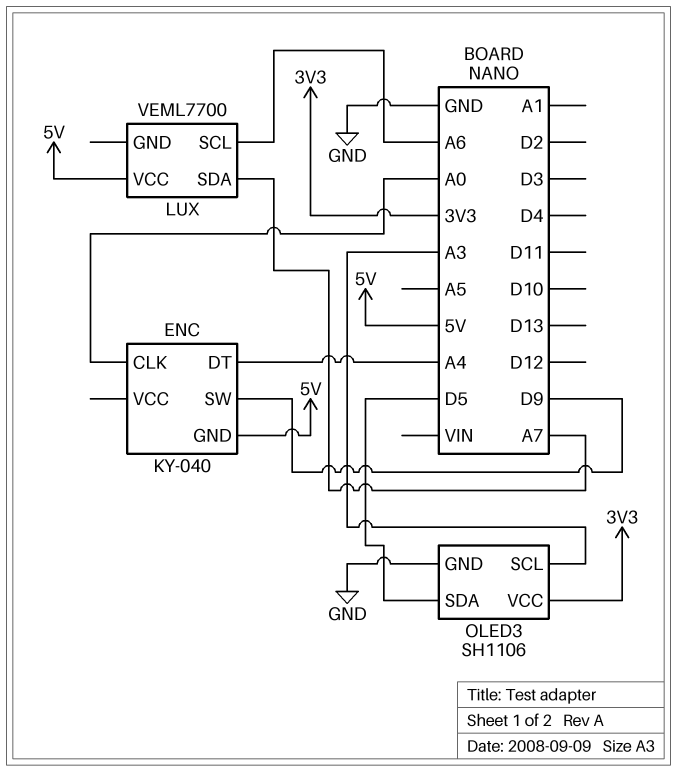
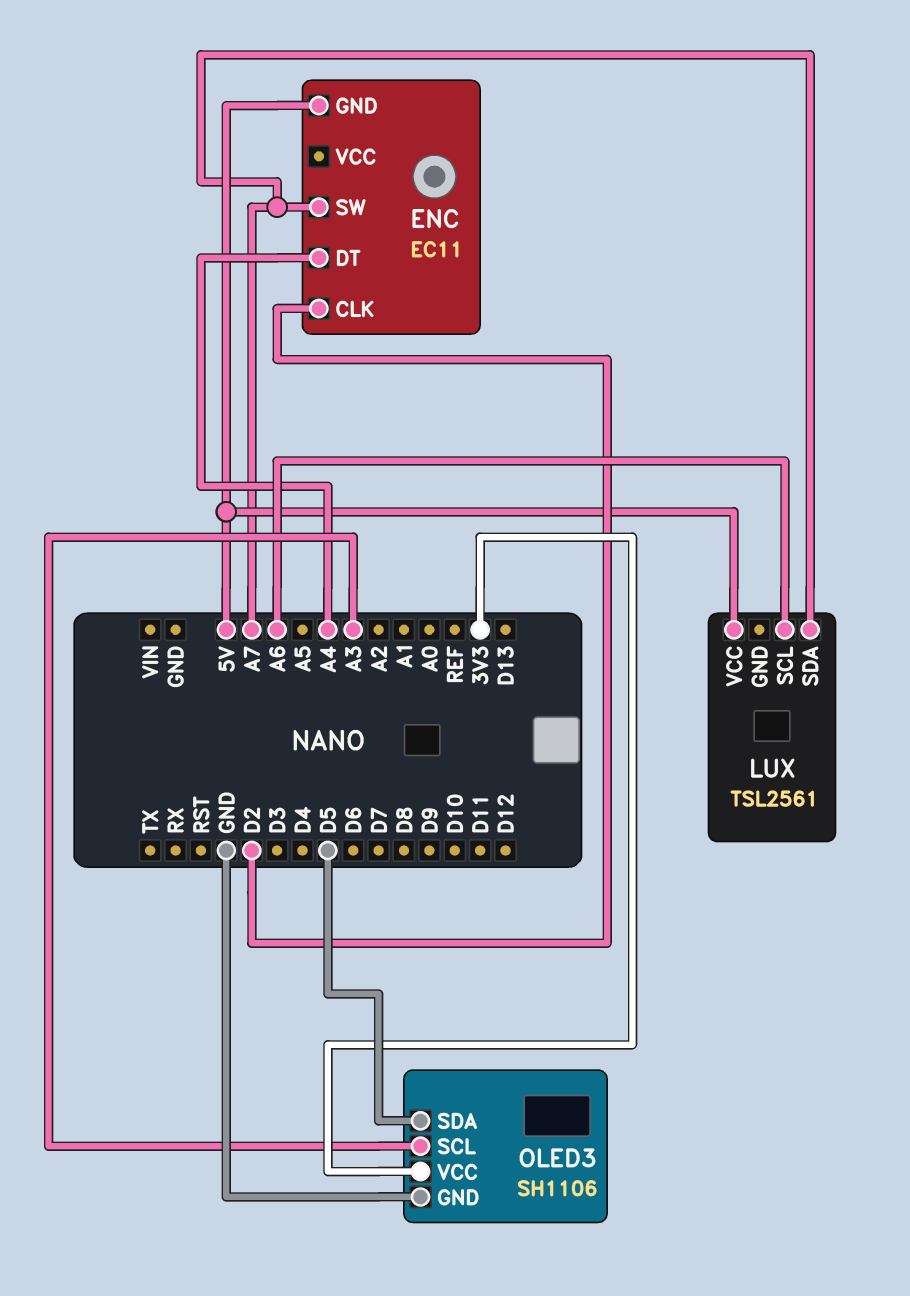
ENC: KY-040 -> EC11
ENC pin CLK: A0 -> D2
ENC pin SW: D9 -> A7
LUX: VEML7700 -> TSL2561

